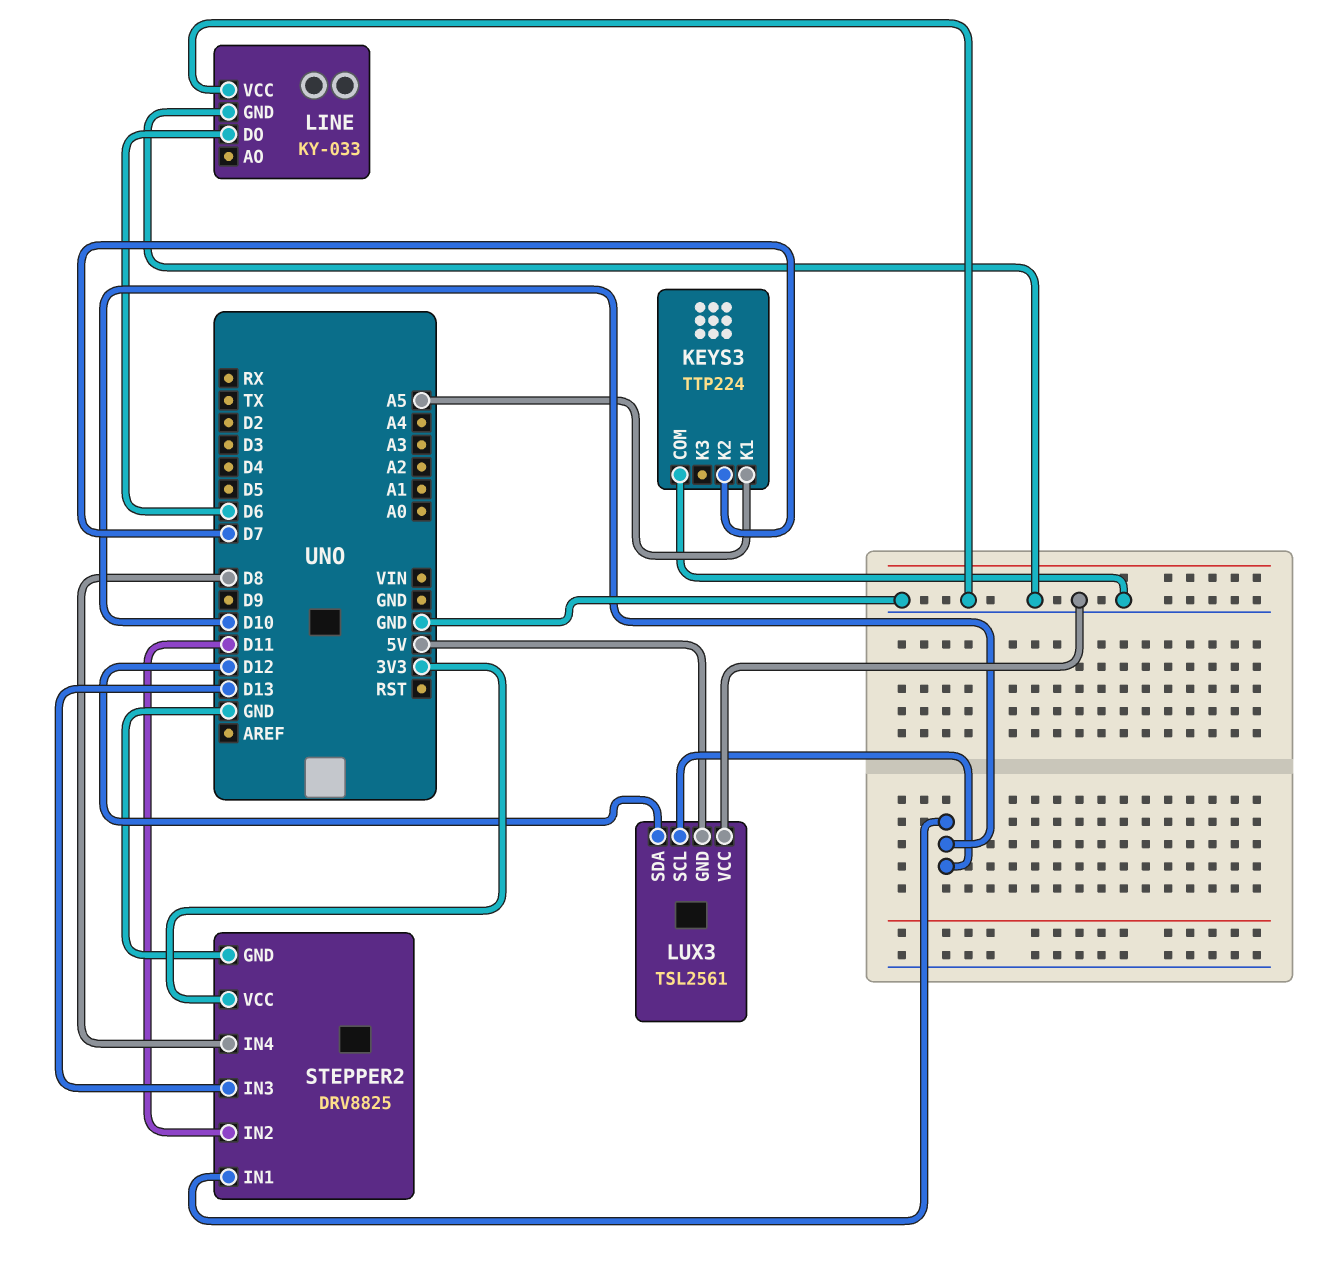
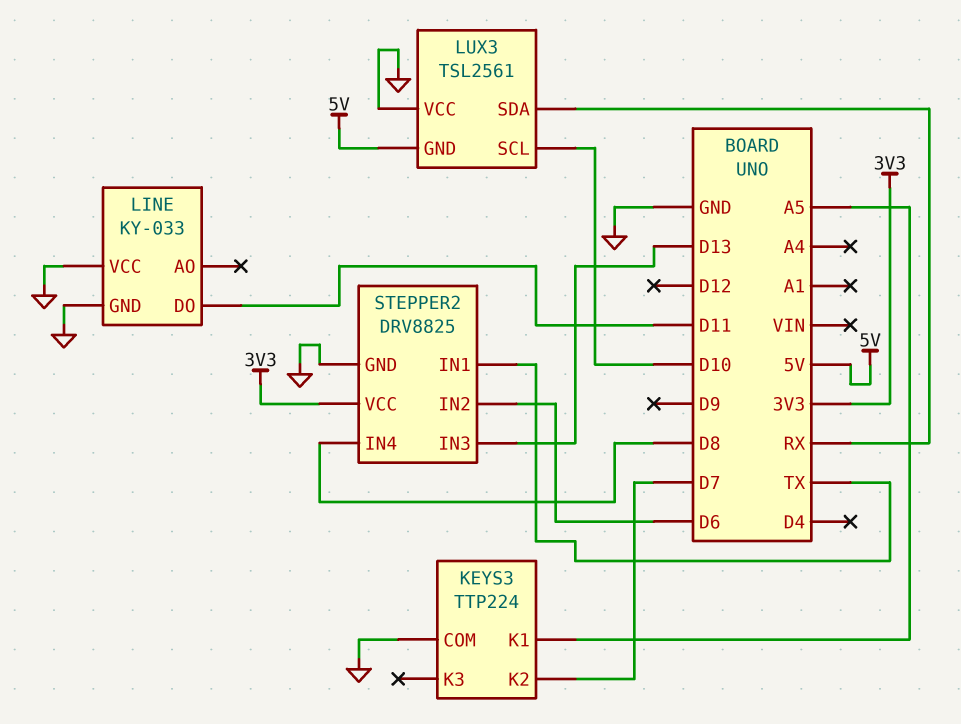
LINE pin DO: D6 -> D11
LUX3 pin SDA: D12 -> RX
STEPPER2 pin IN1: D10 -> TX
STEPPER2 pin IN2: D11 -> D6

